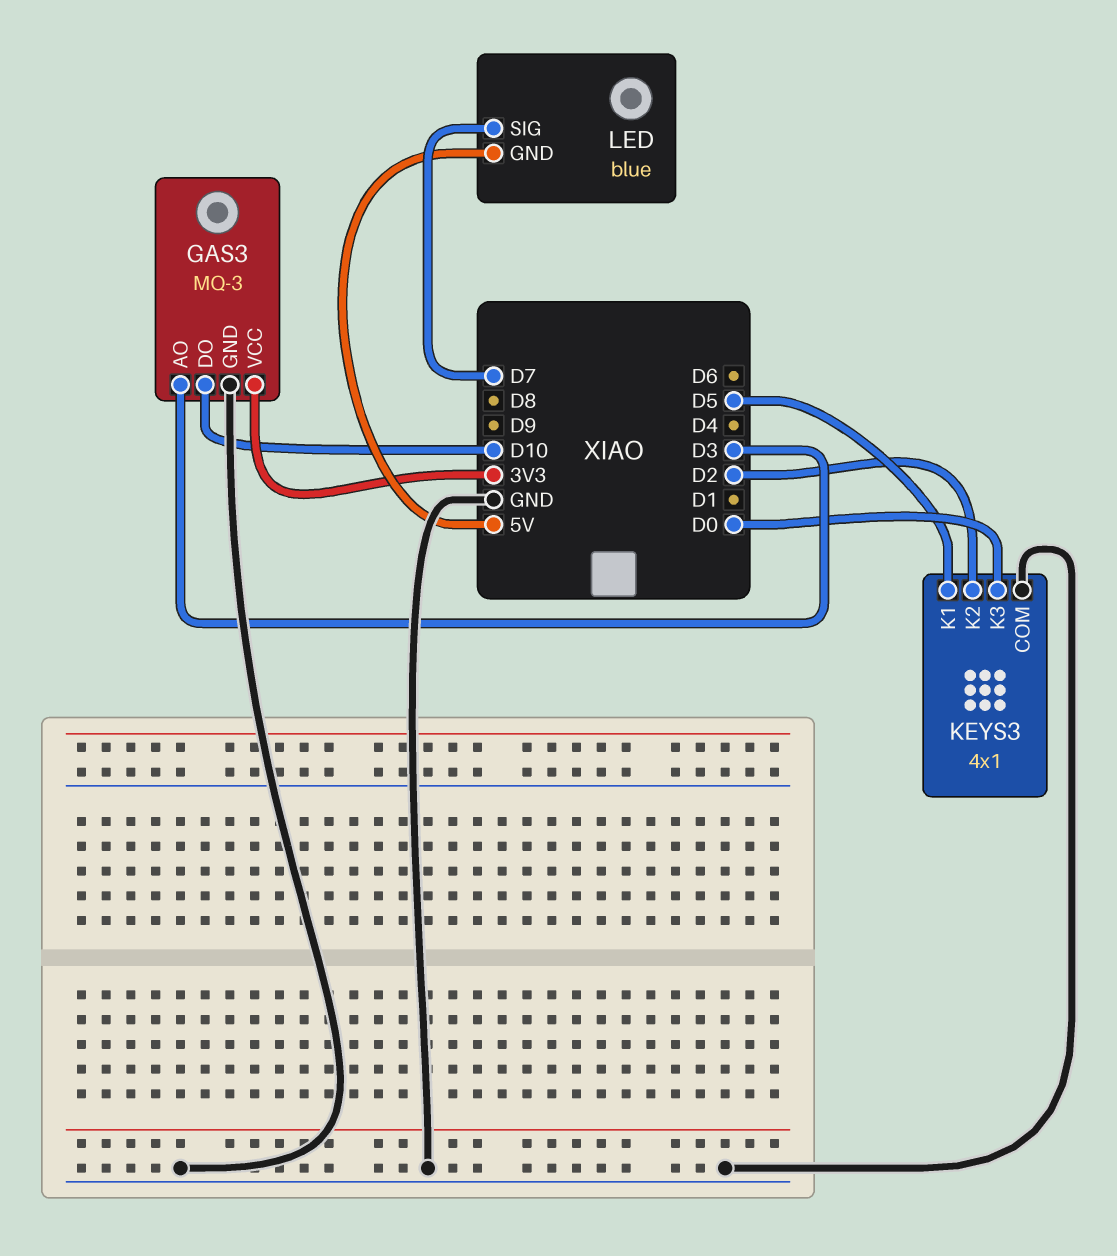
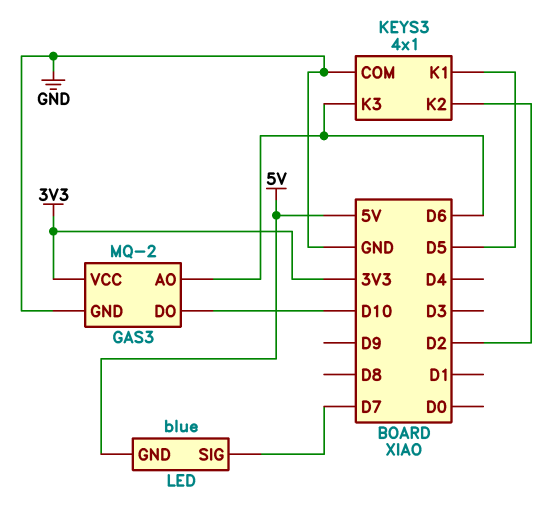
GAS3: MQ-3 -> MQ-2
GAS3 pin AO: D3 -> D6
KEYS3 pin K3: D0 -> D6

